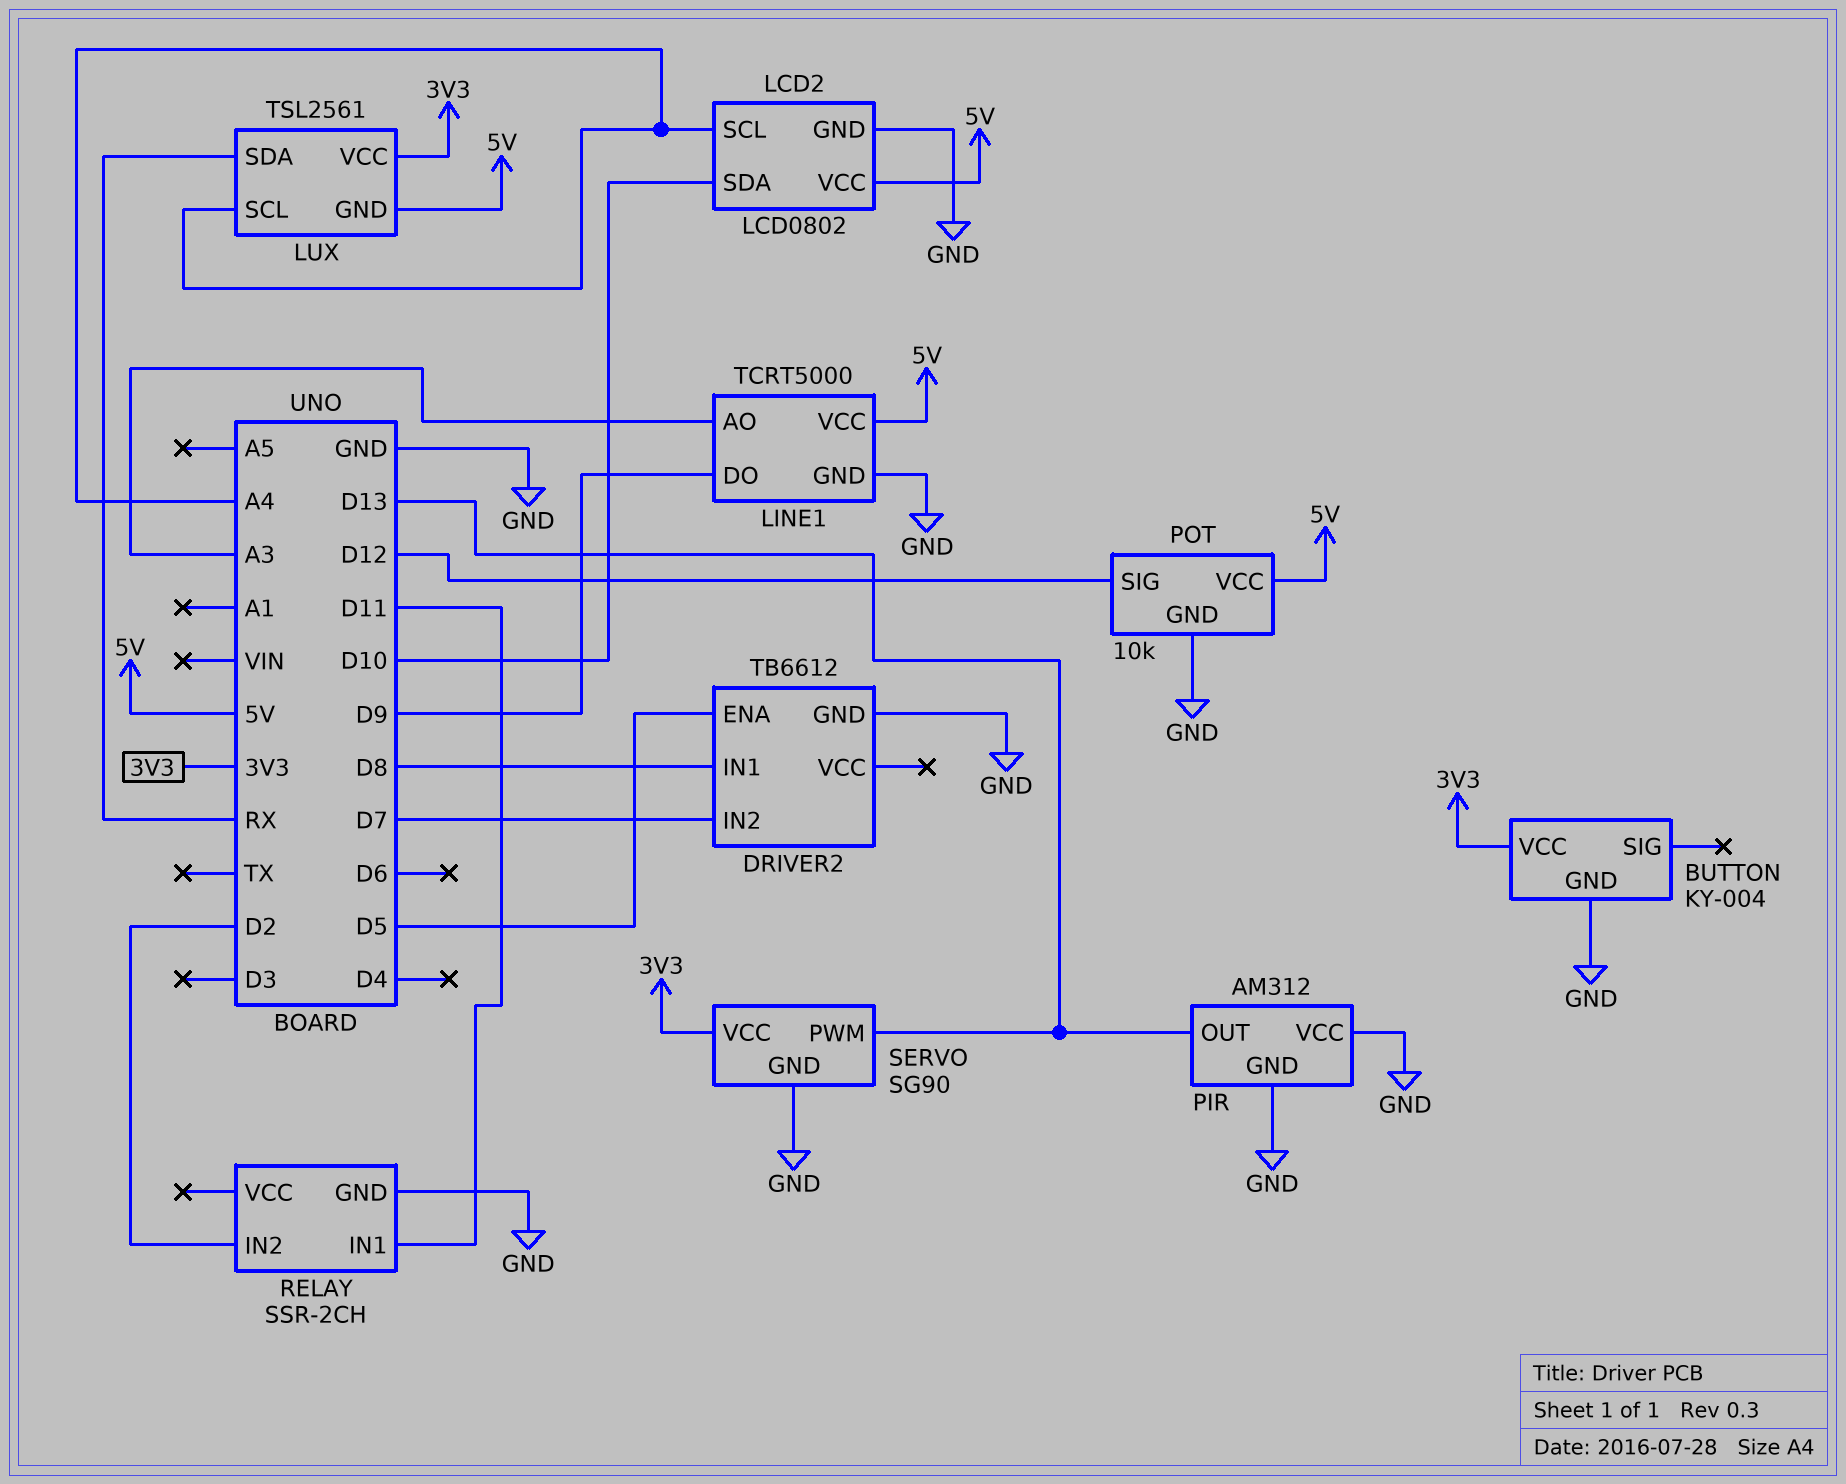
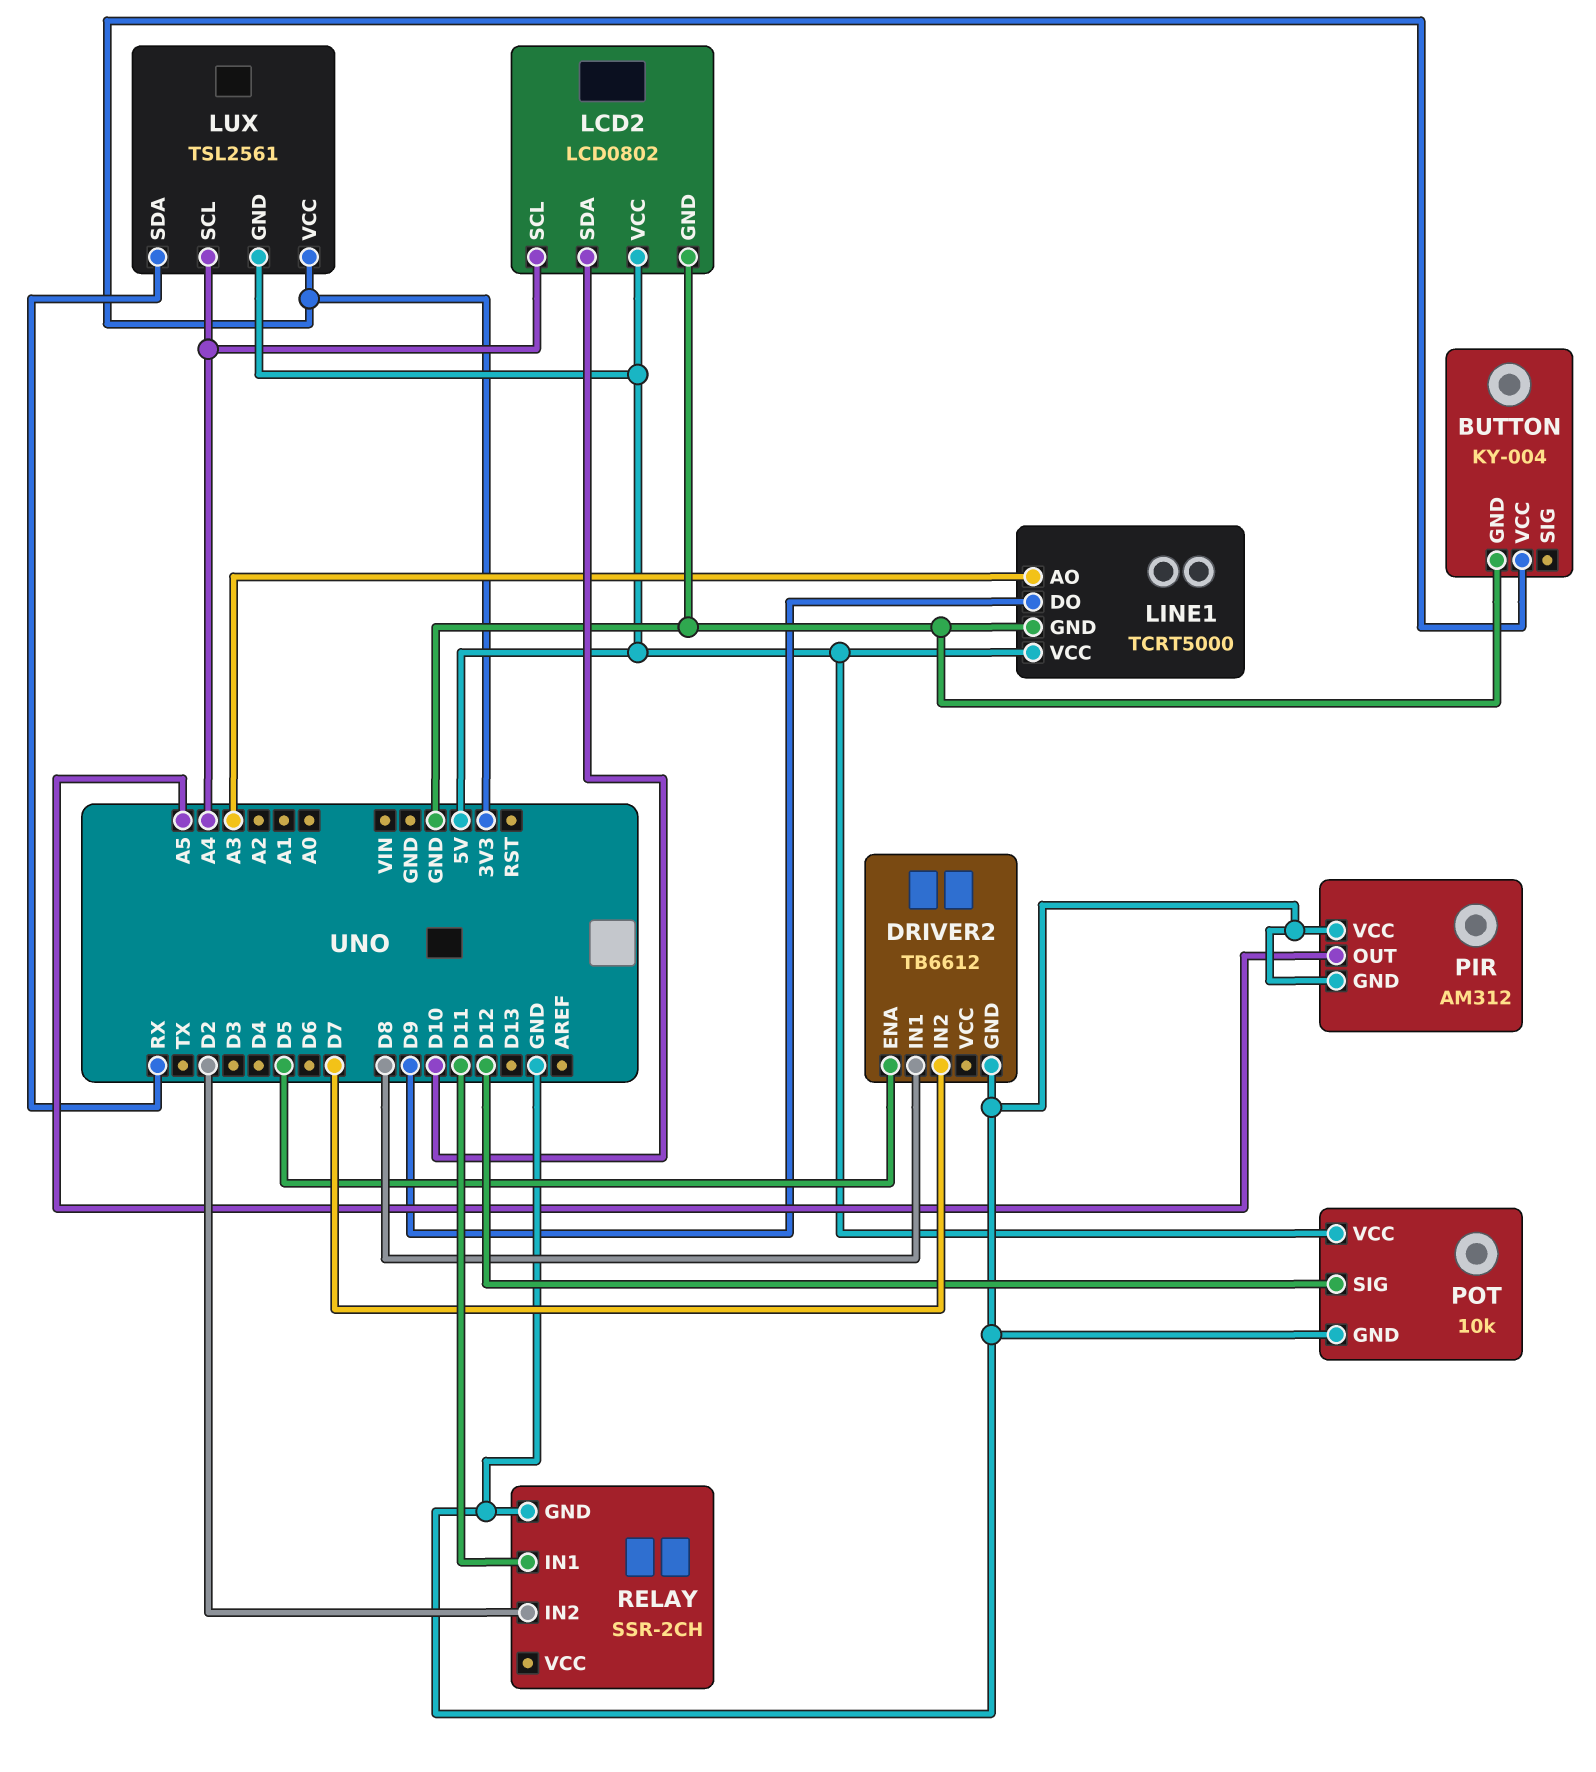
PIR pin OUT: D13 -> A5
SERVO: SG90 -> none
SERVO pin GND: GND -> none
SERVO pin PWM: D13 -> none
SERVO pin VCC: 3V3 -> none

